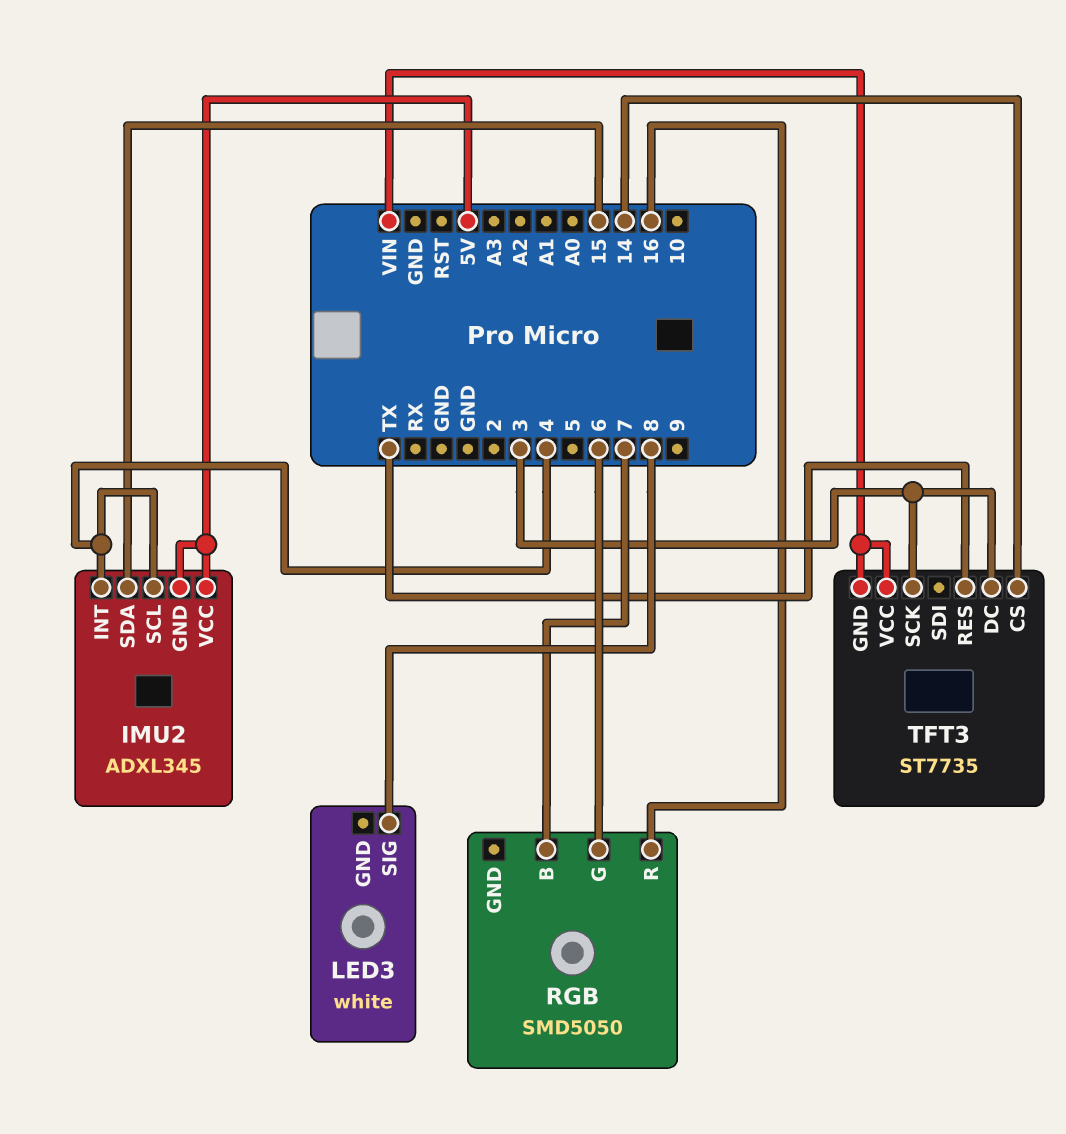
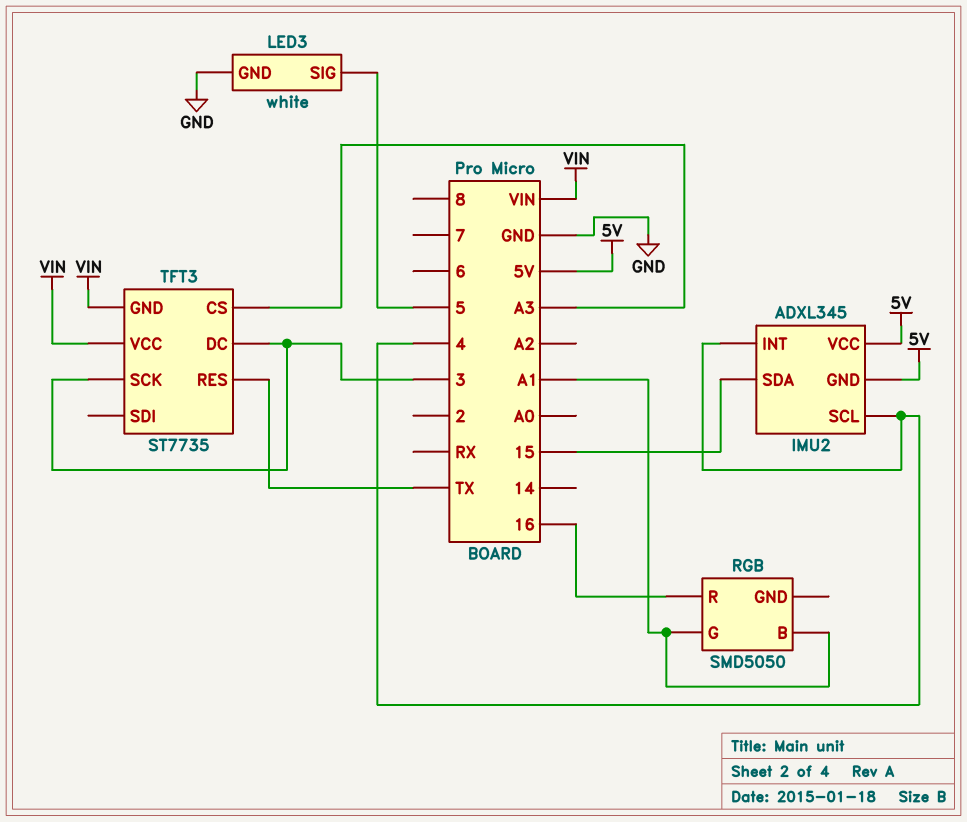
LED3 pin GND: none -> GND
LED3 pin SIG: 8 -> 5
RGB pin B: 7 -> A1
RGB pin G: 6 -> A1
TFT3 pin CS: 14 -> A3

